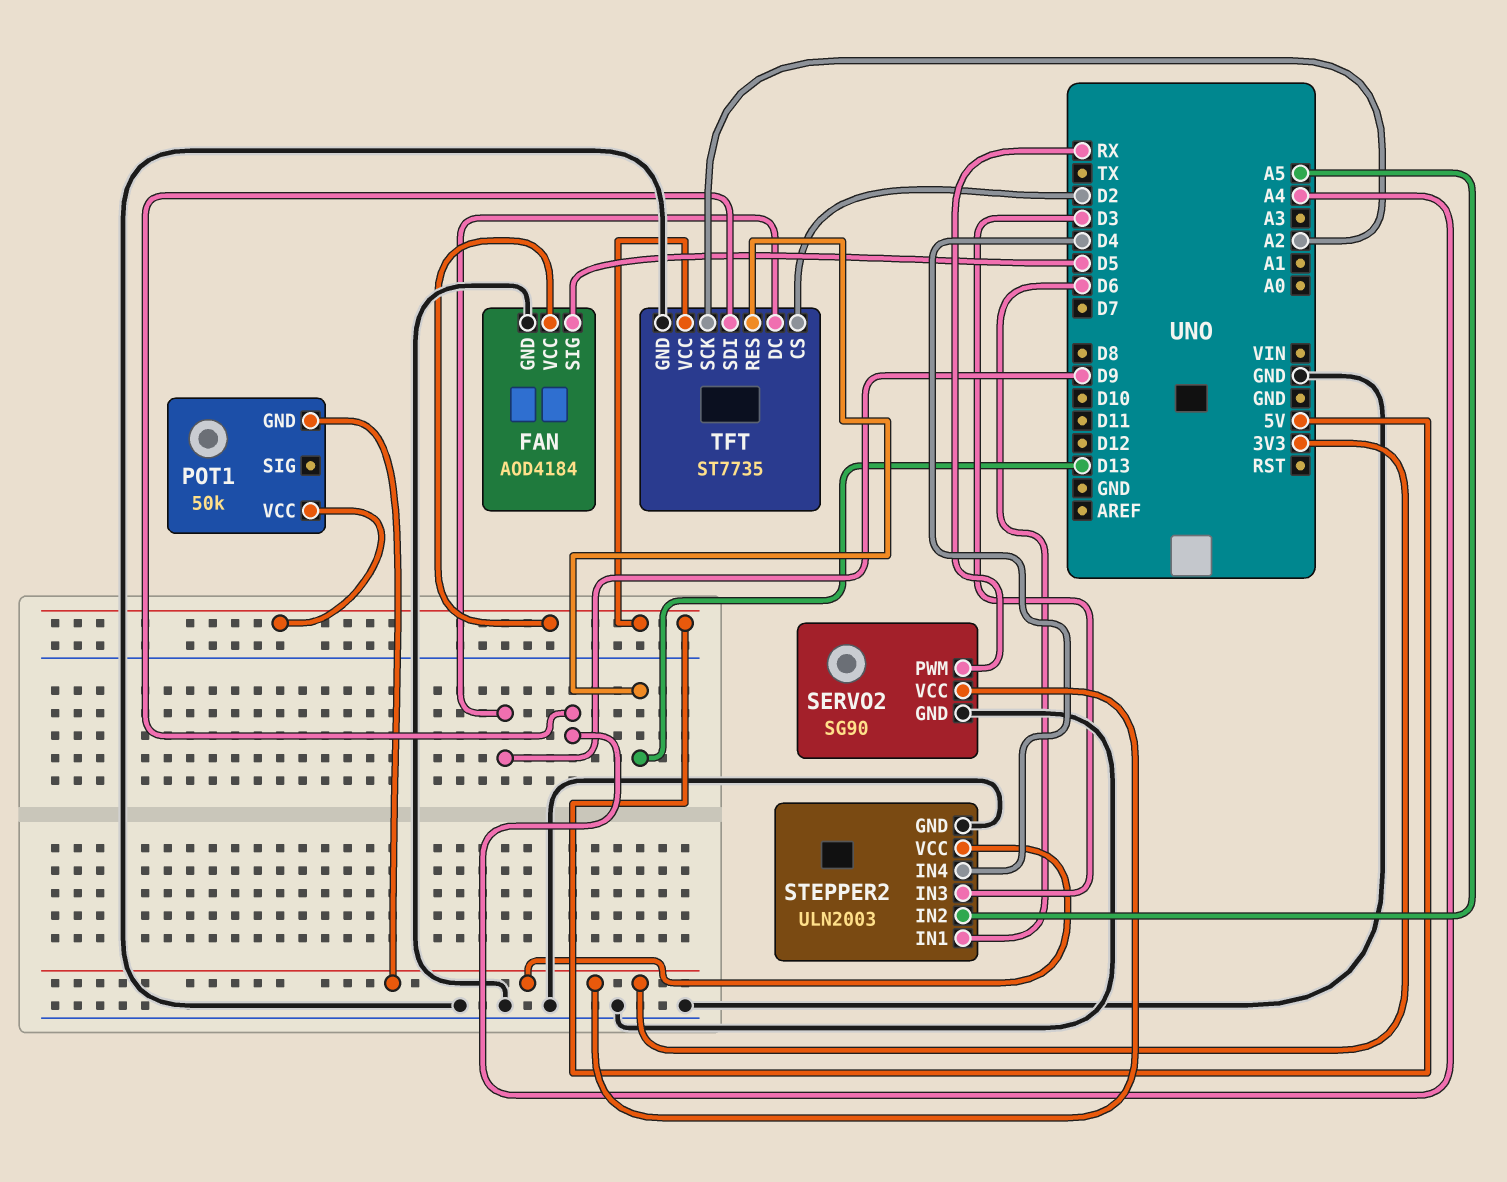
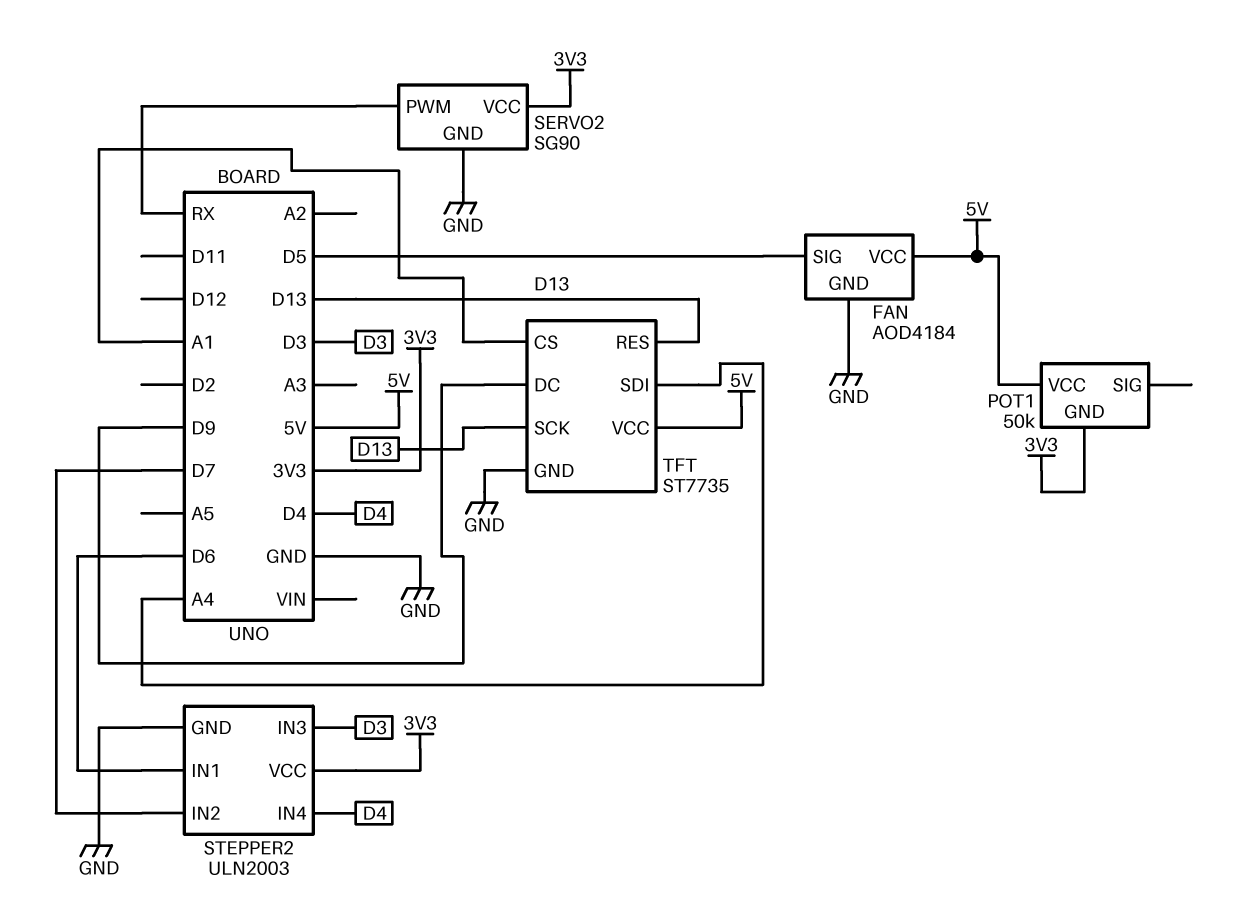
STEPPER2 pin IN2: A5 -> D7
TFT pin CS: D2 -> A1
TFT pin SCK: A2 -> D13

